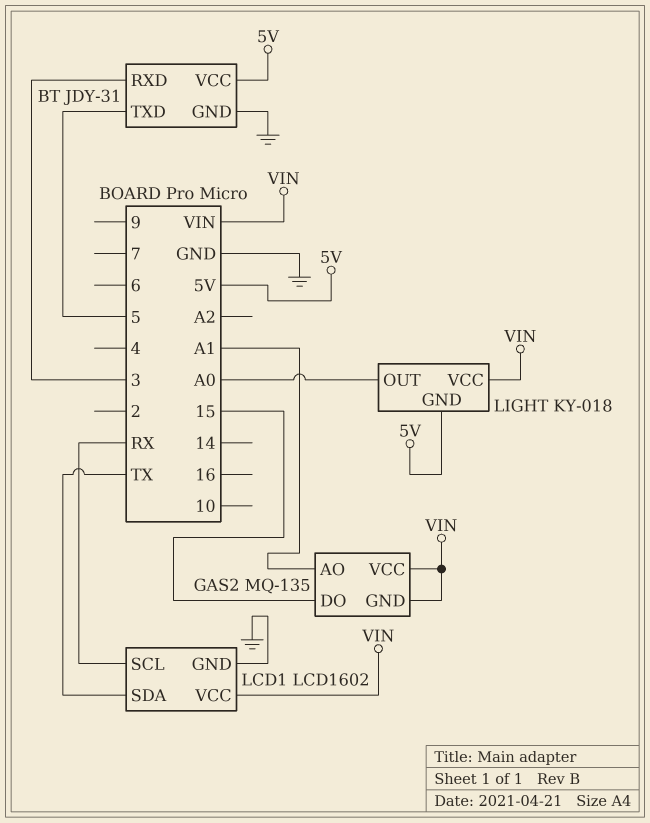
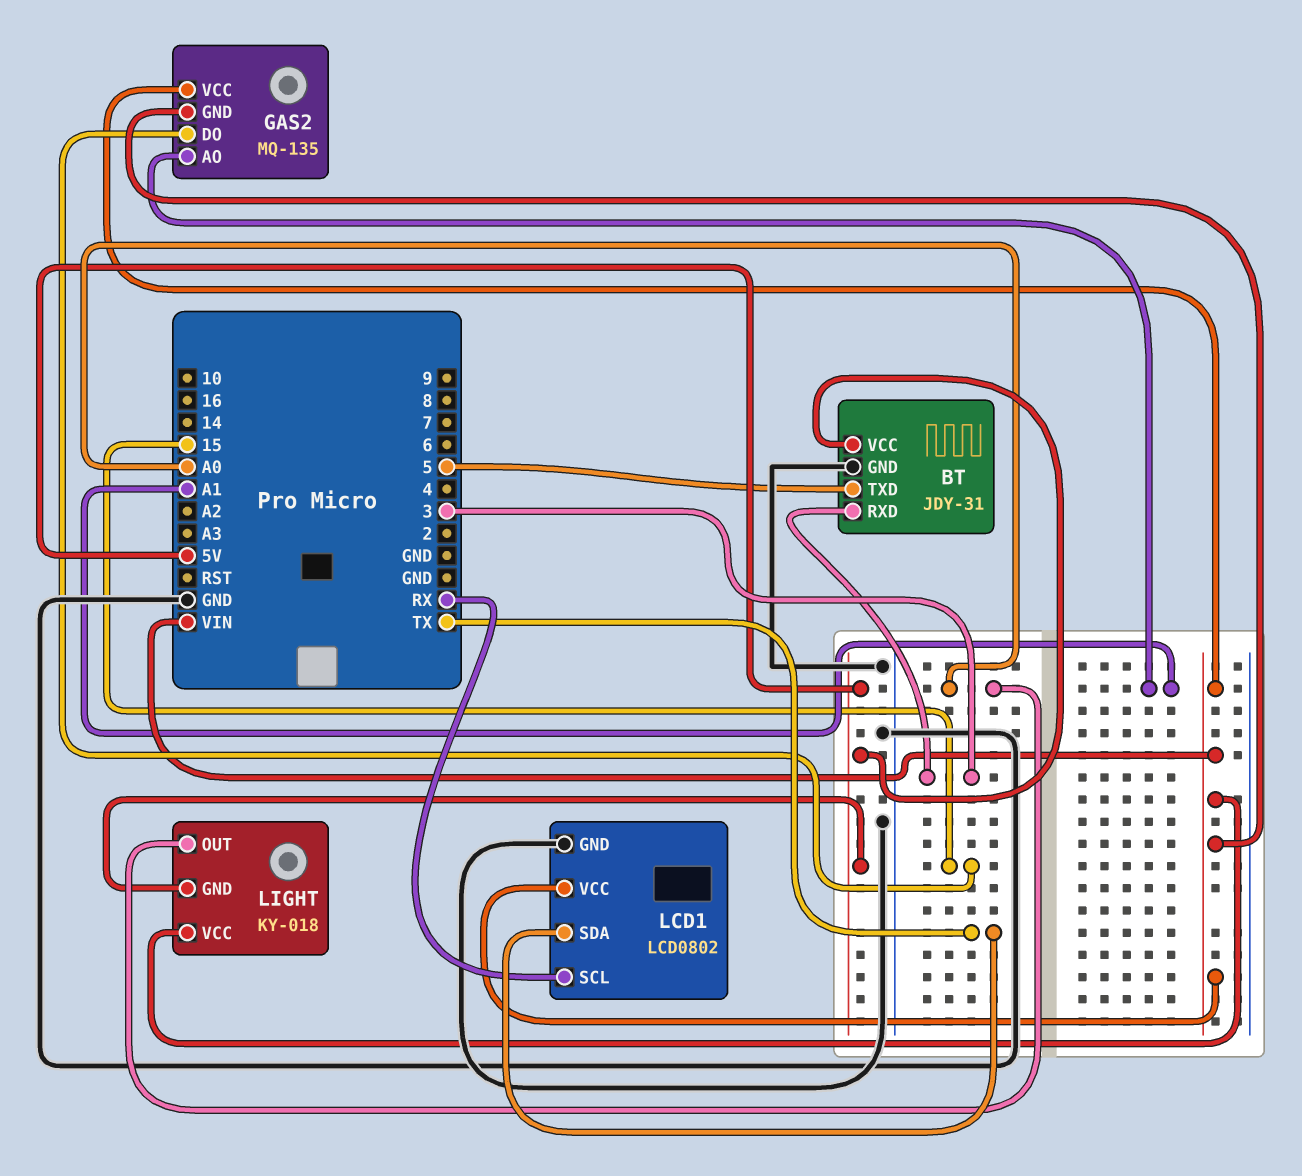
LCD1: LCD1602 -> LCD0802

